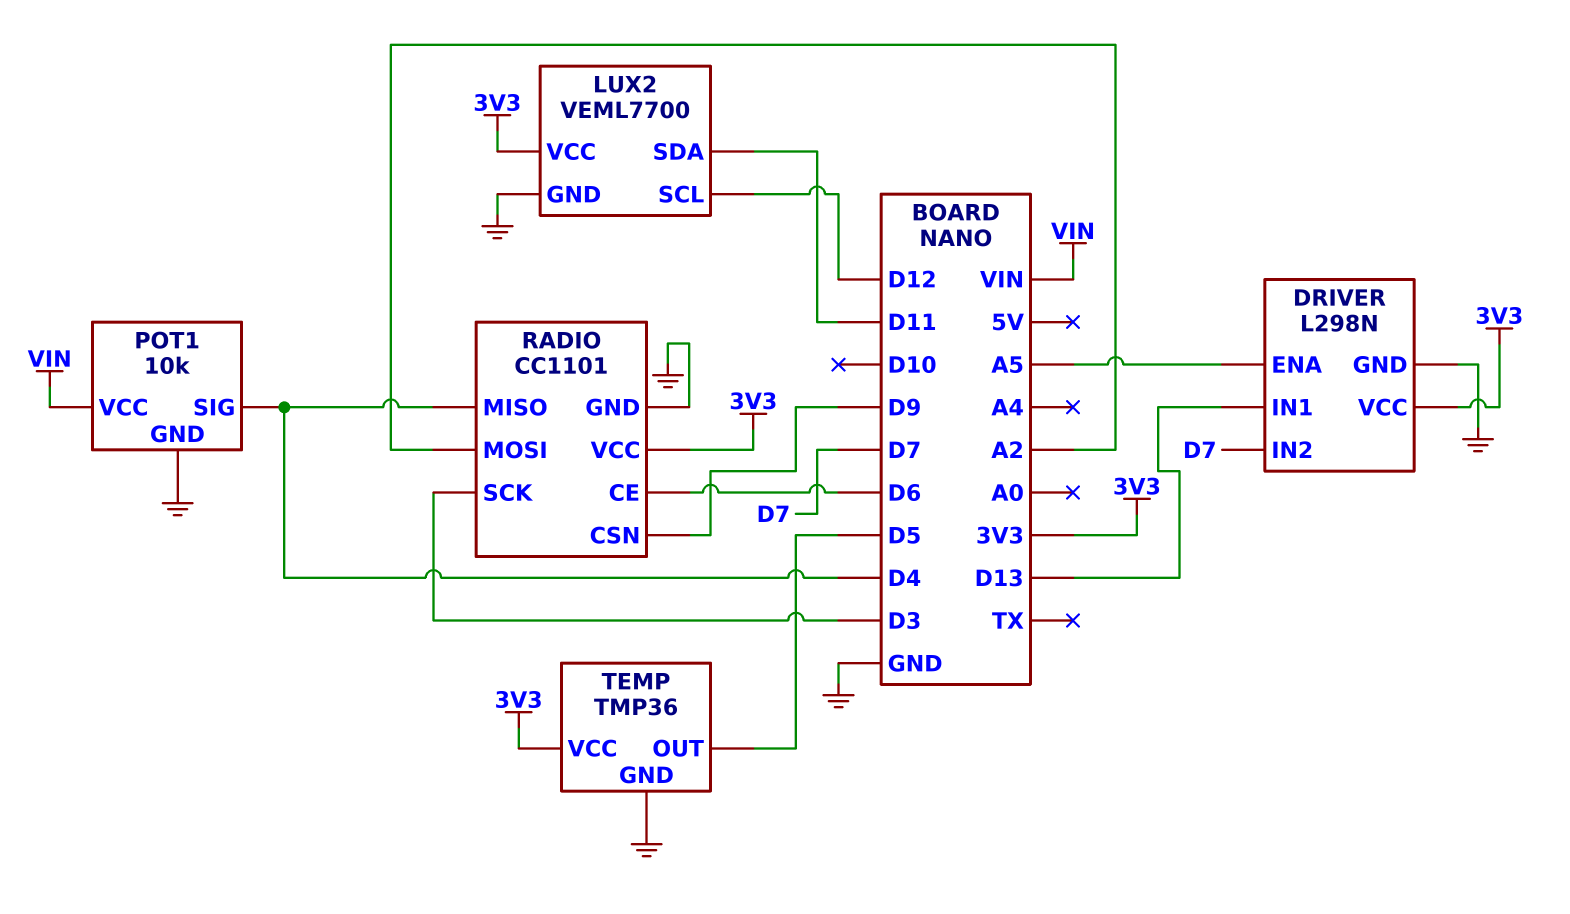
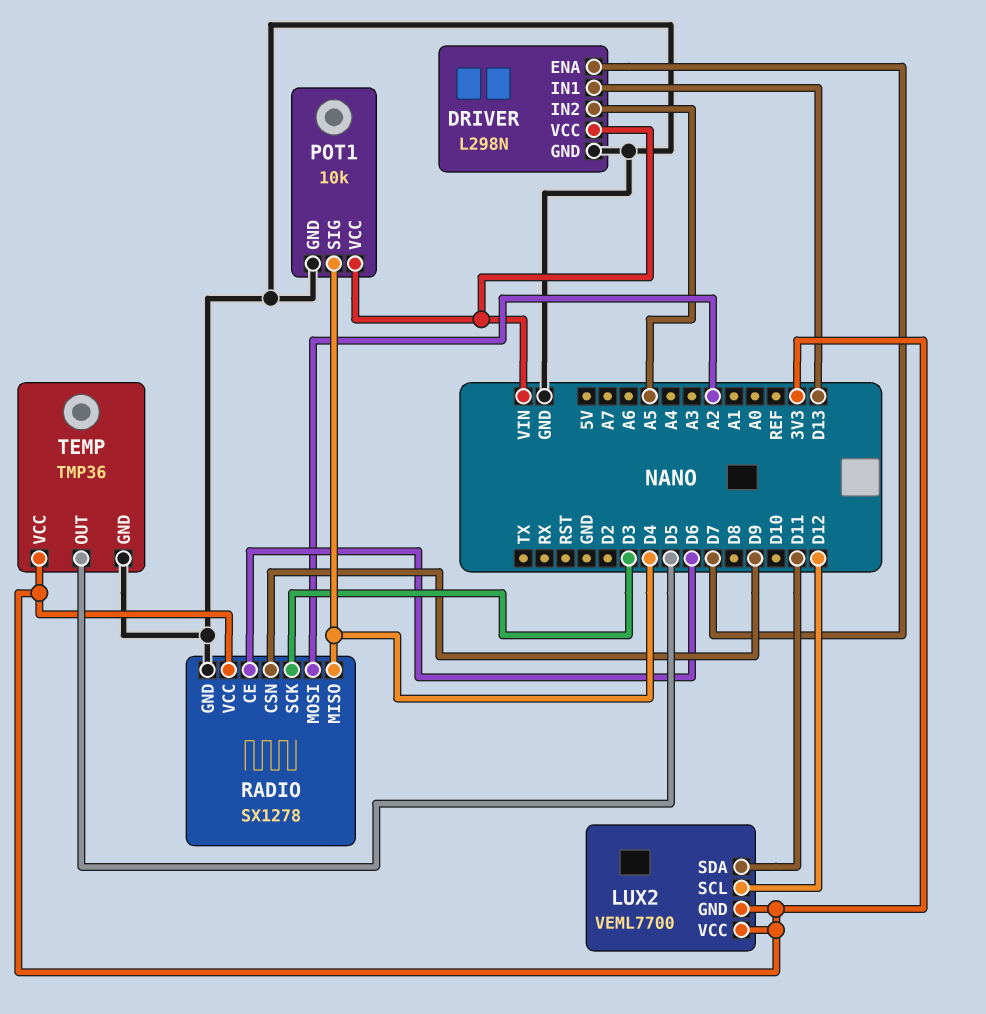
DRIVER pin ENA: A5 -> D7
DRIVER pin IN2: D7 -> A5
DRIVER pin VCC: 3V3 -> VIN
LUX2 pin GND: GND -> 3V3
RADIO: CC1101 -> SX1278

